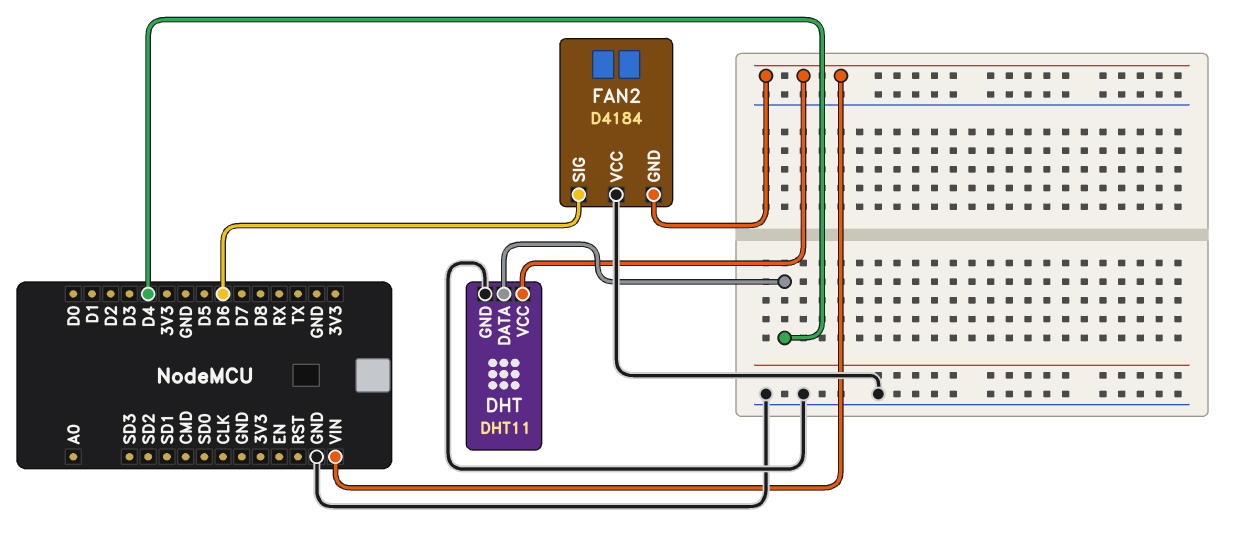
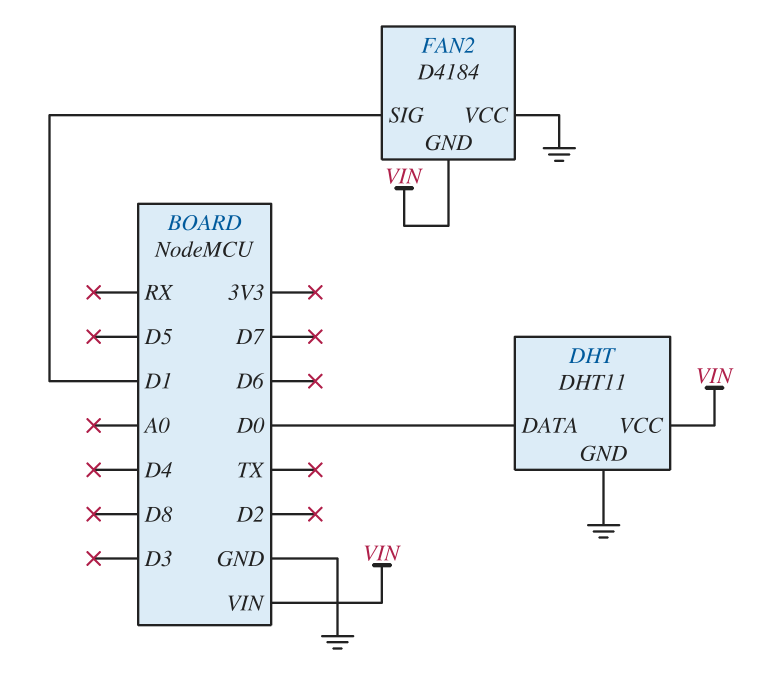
DHT pin DATA: D4 -> D0
FAN2 pin SIG: D6 -> D1

